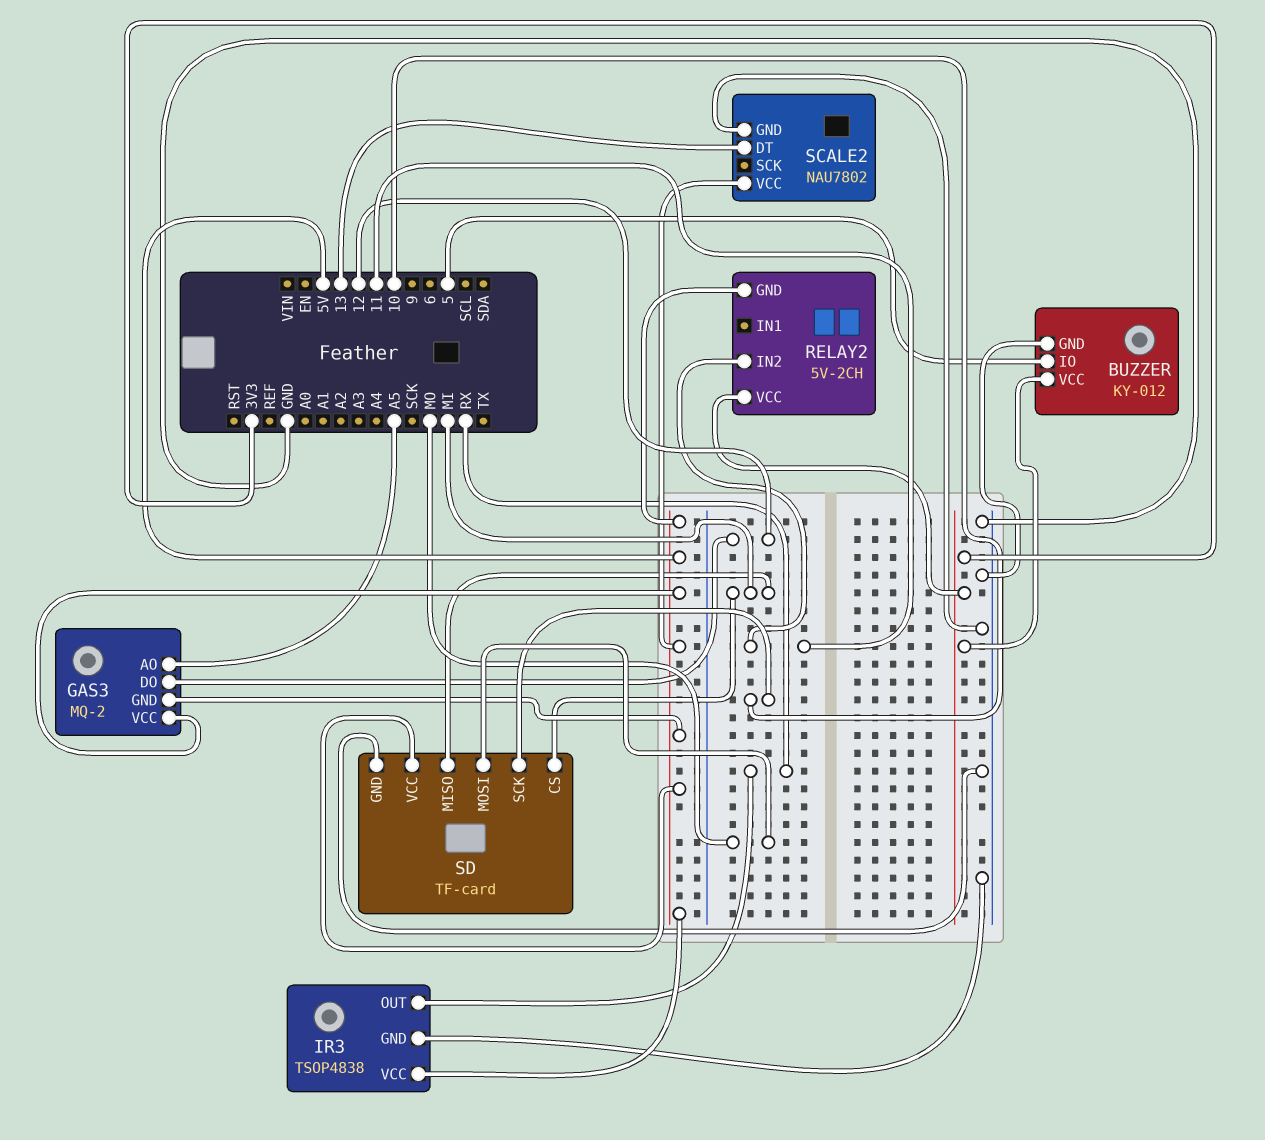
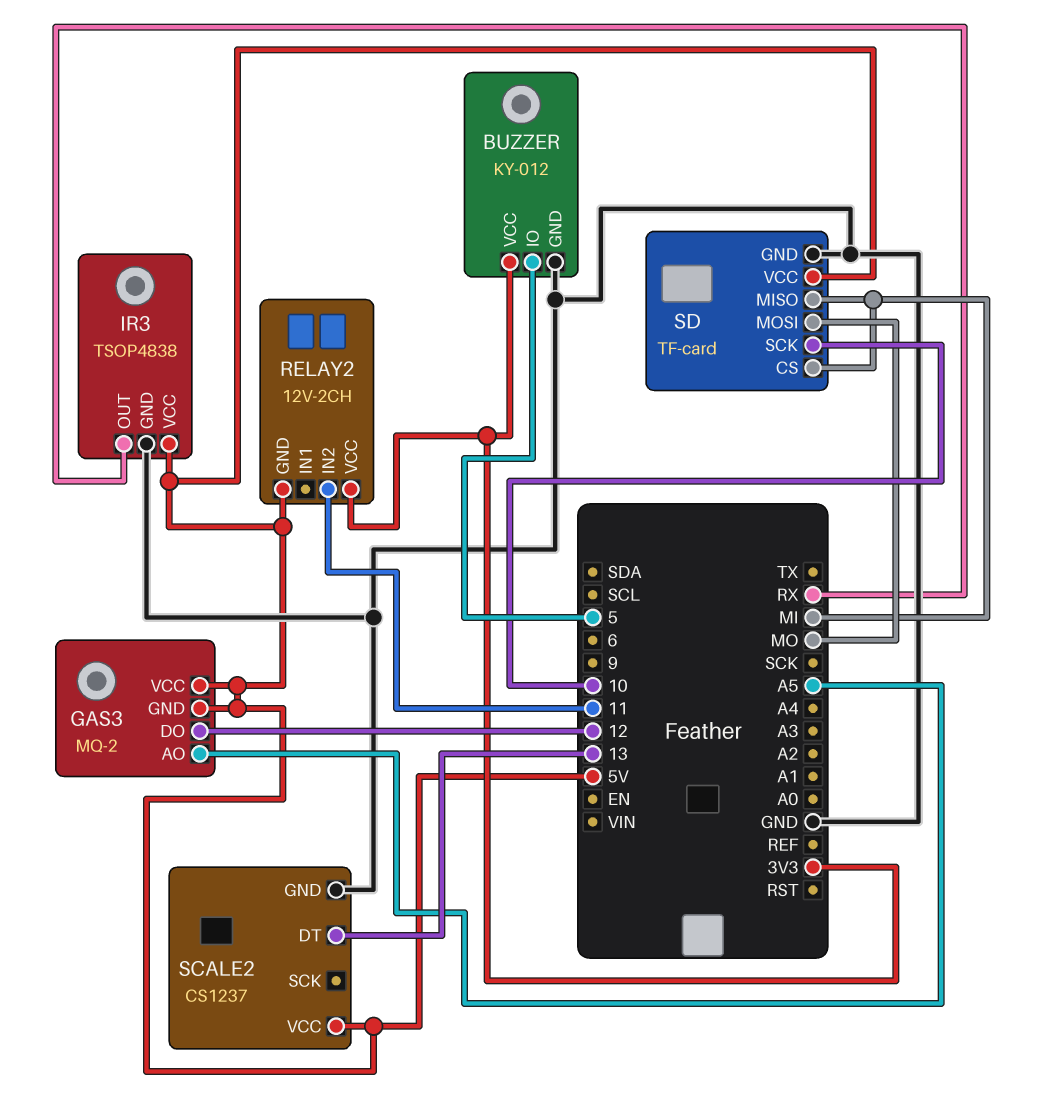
RELAY2: 5V-2CH -> 12V-2CH
SCALE2: NAU7802 -> CS1237

